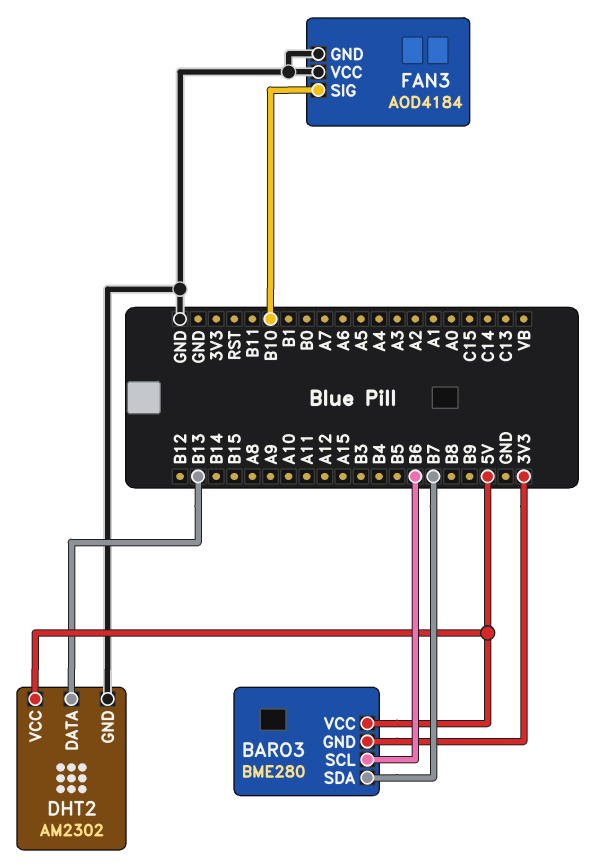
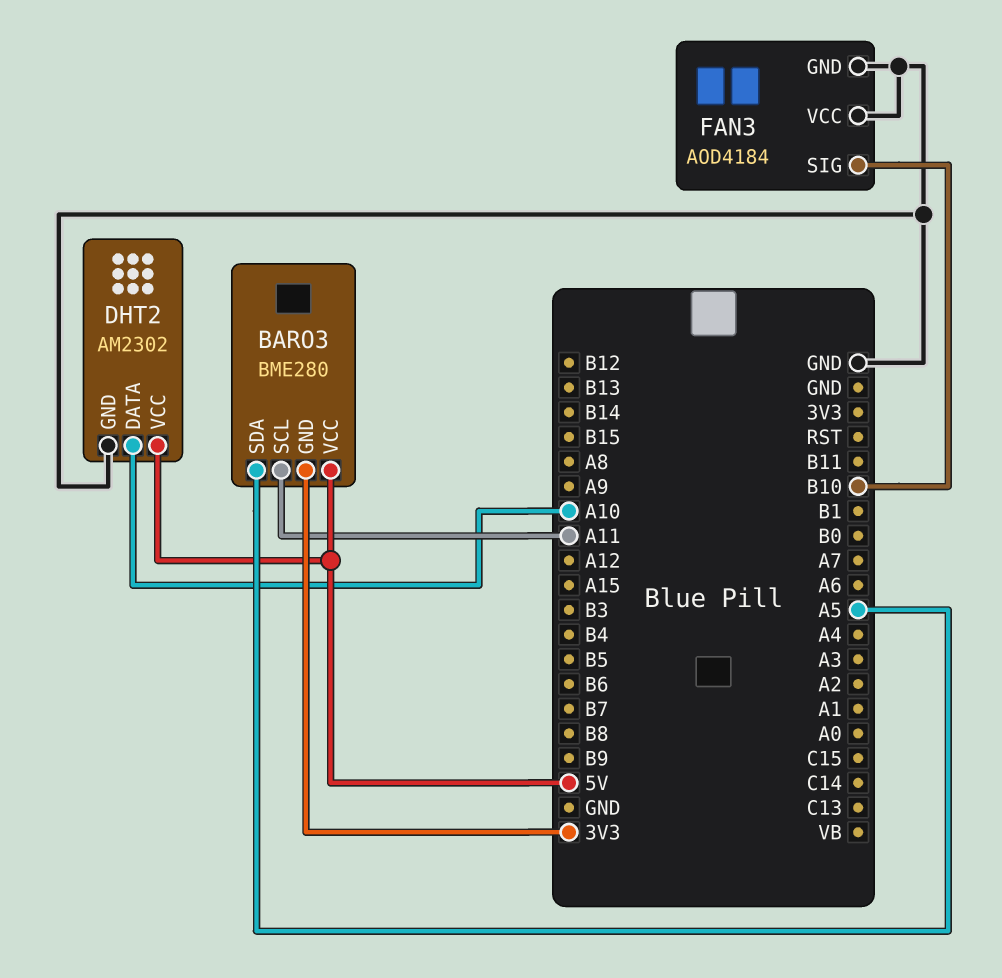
BARO3 pin SCL: B6 -> A11
BARO3 pin SDA: B7 -> A5
DHT2 pin DATA: B13 -> A10

